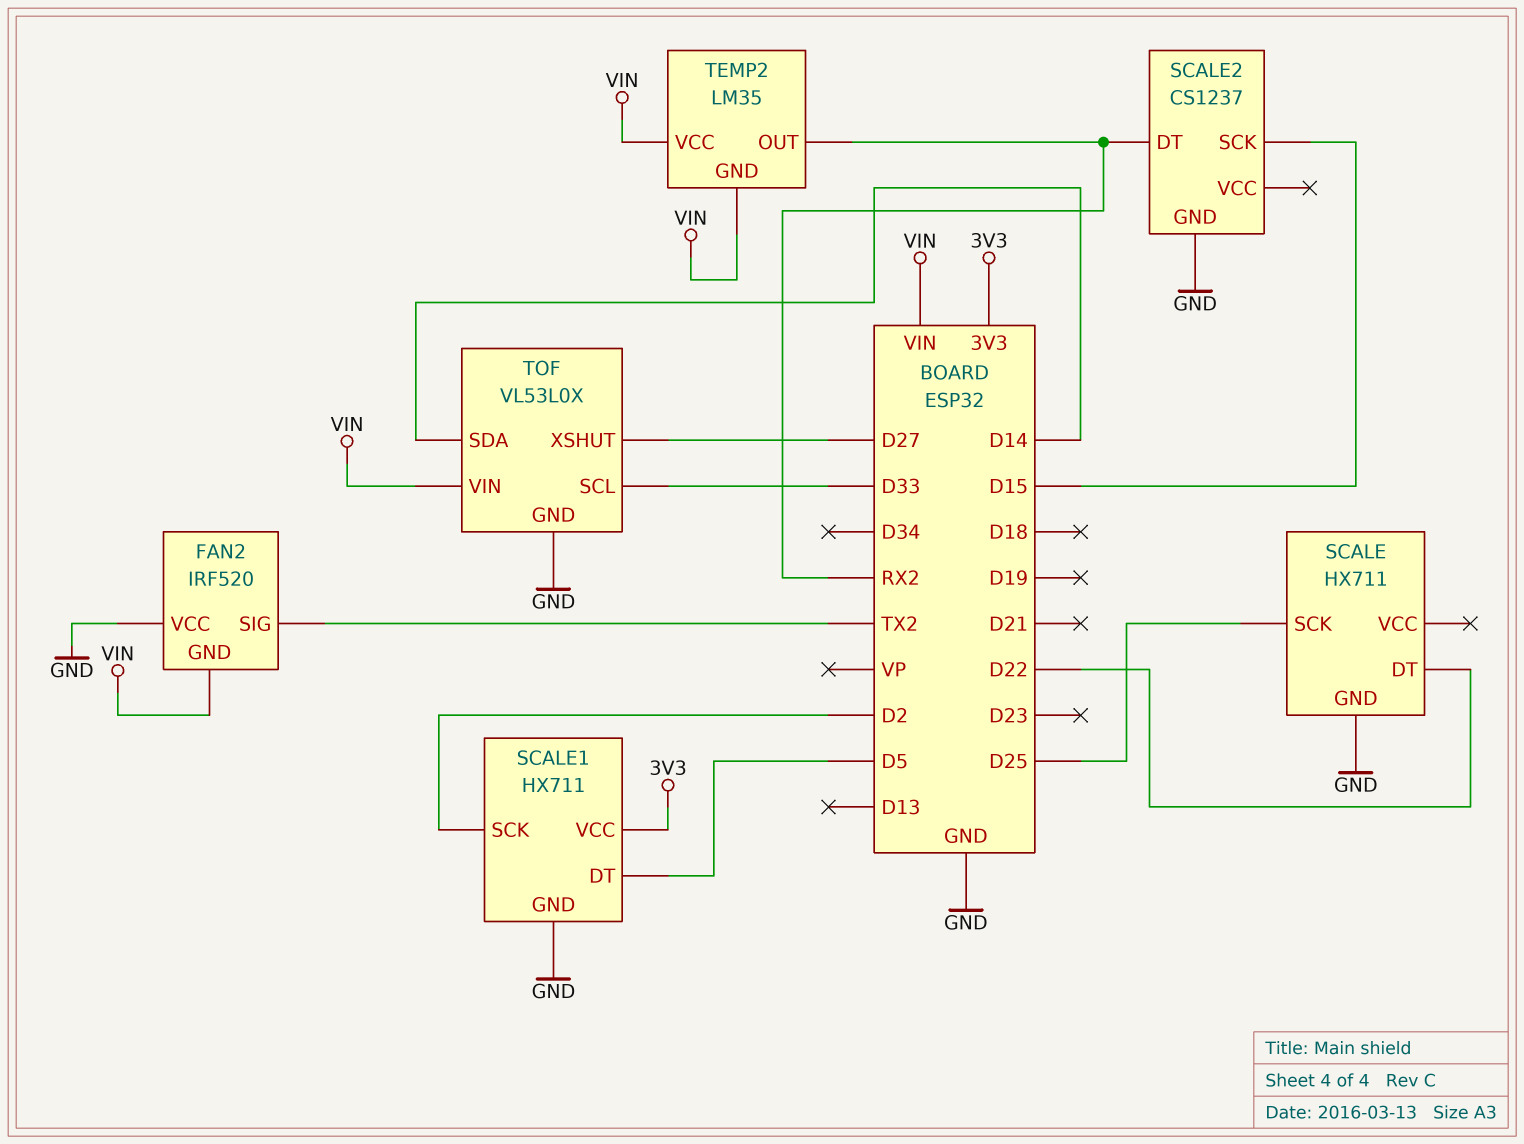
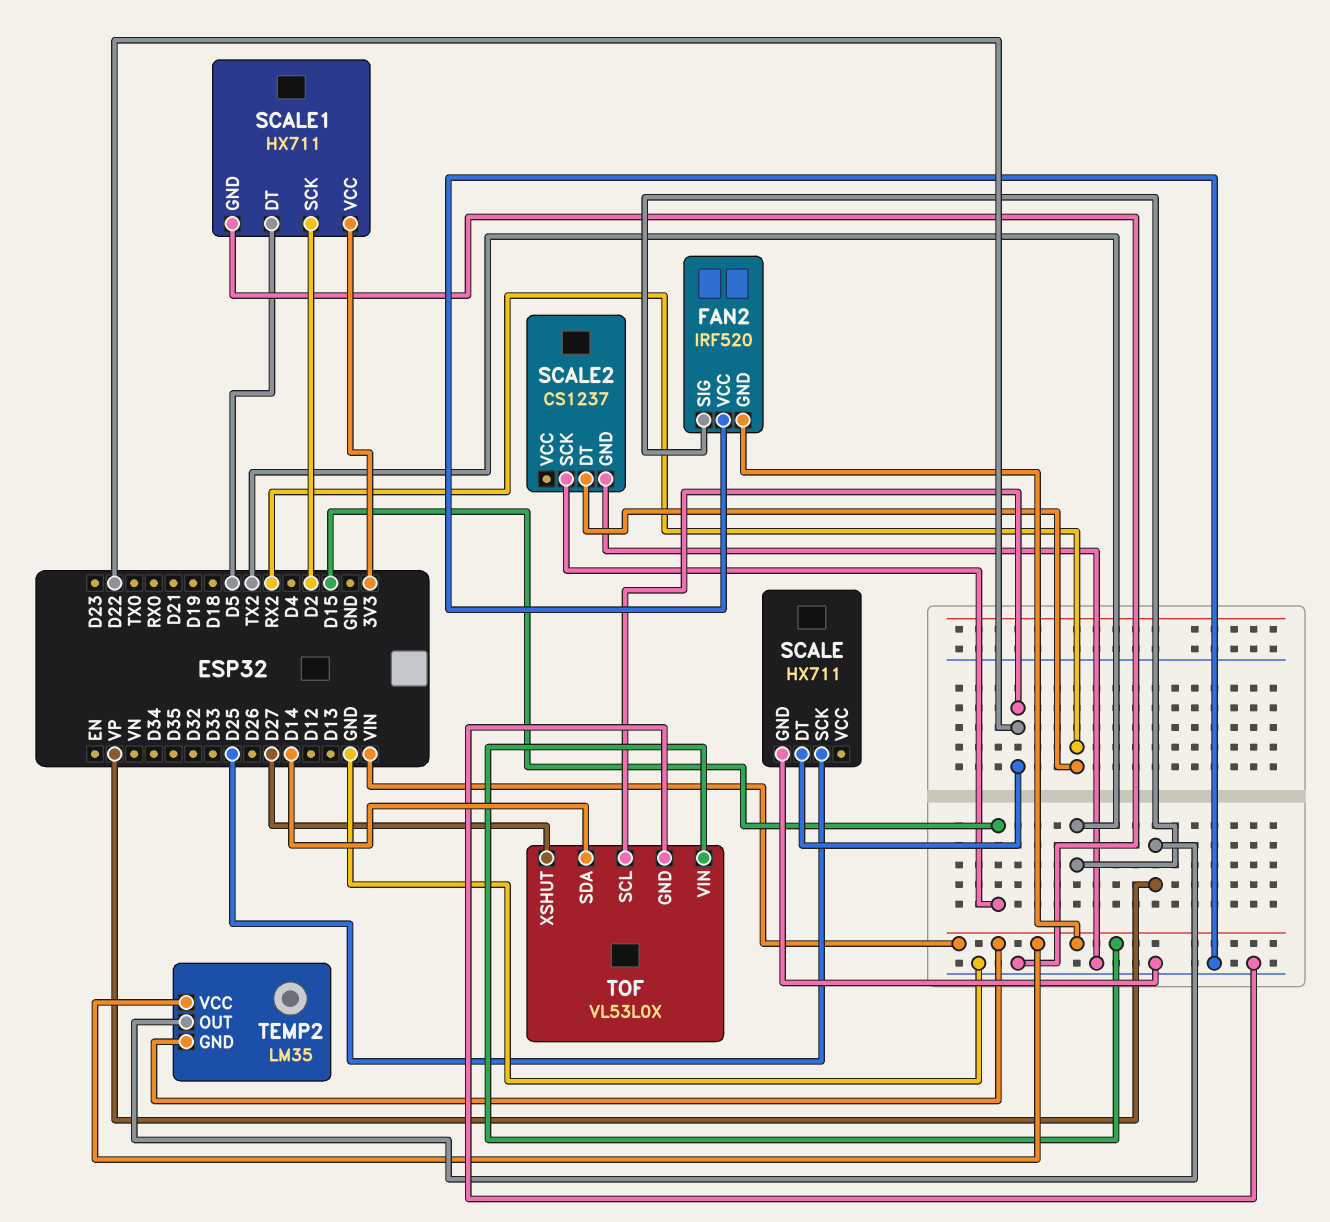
TEMP2 pin OUT: RX2 -> VP
TOF pin SCL: D33 -> D22

